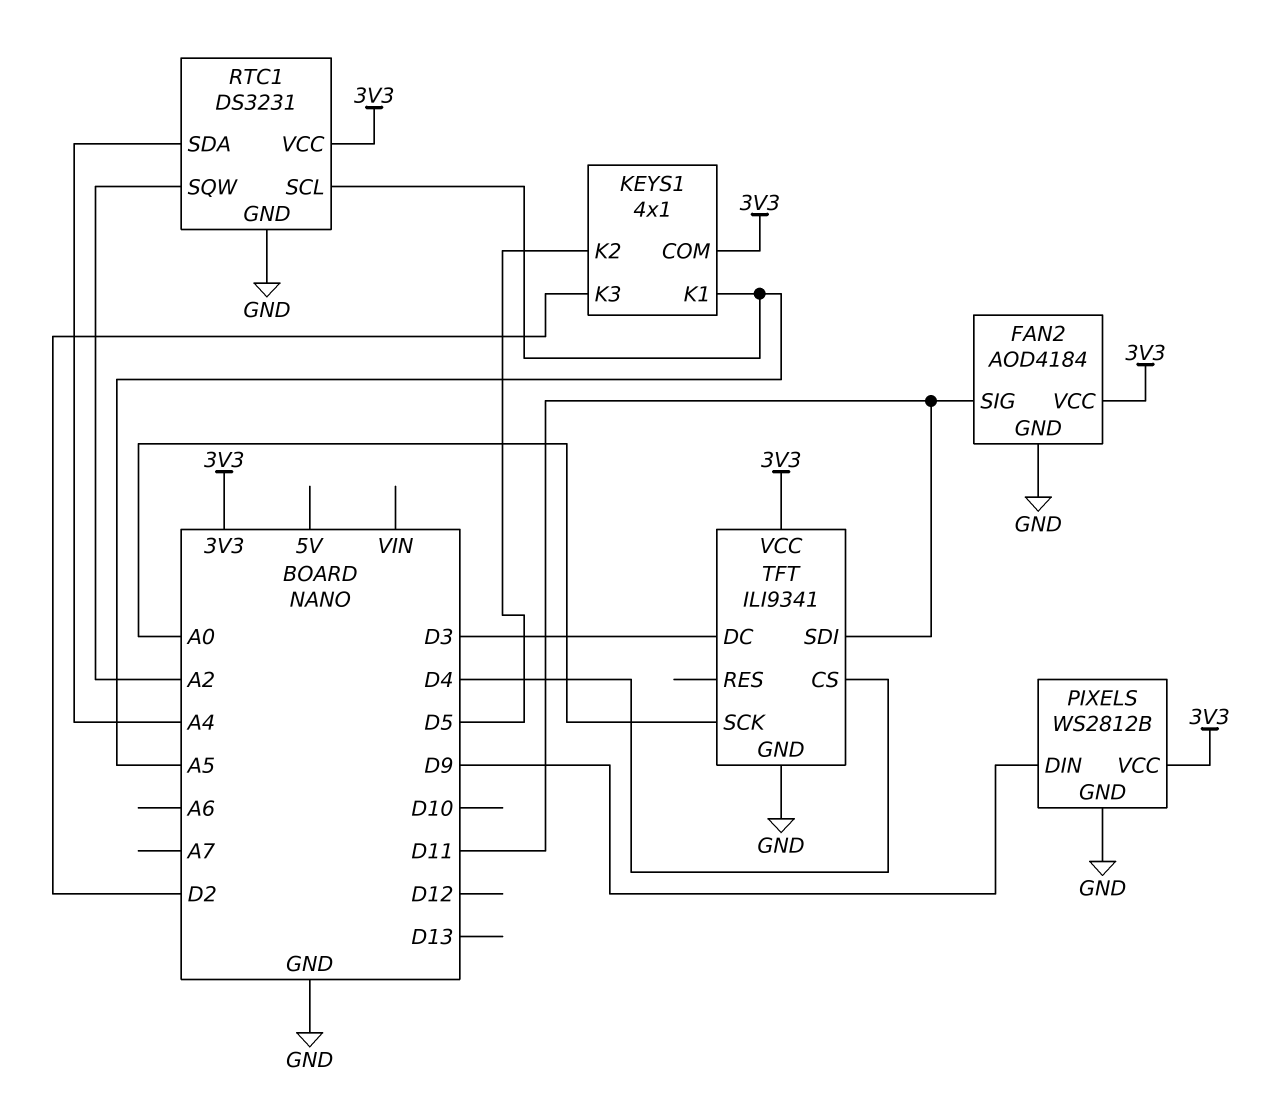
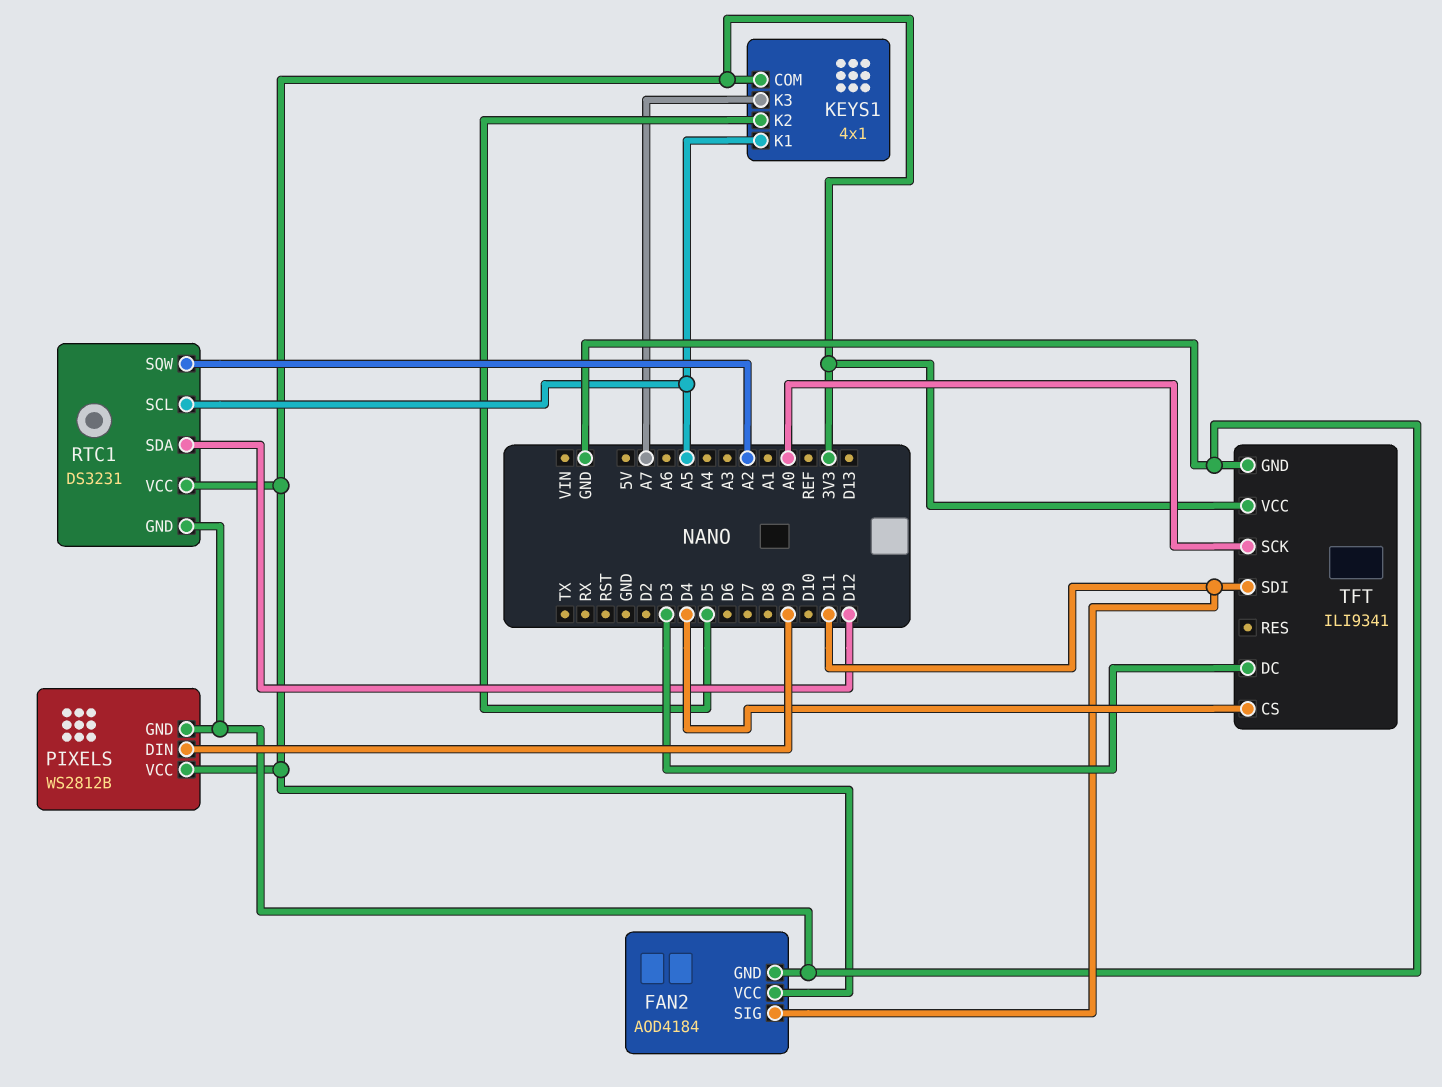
KEYS1 pin K3: D2 -> A7
RTC1 pin SDA: A4 -> D12

